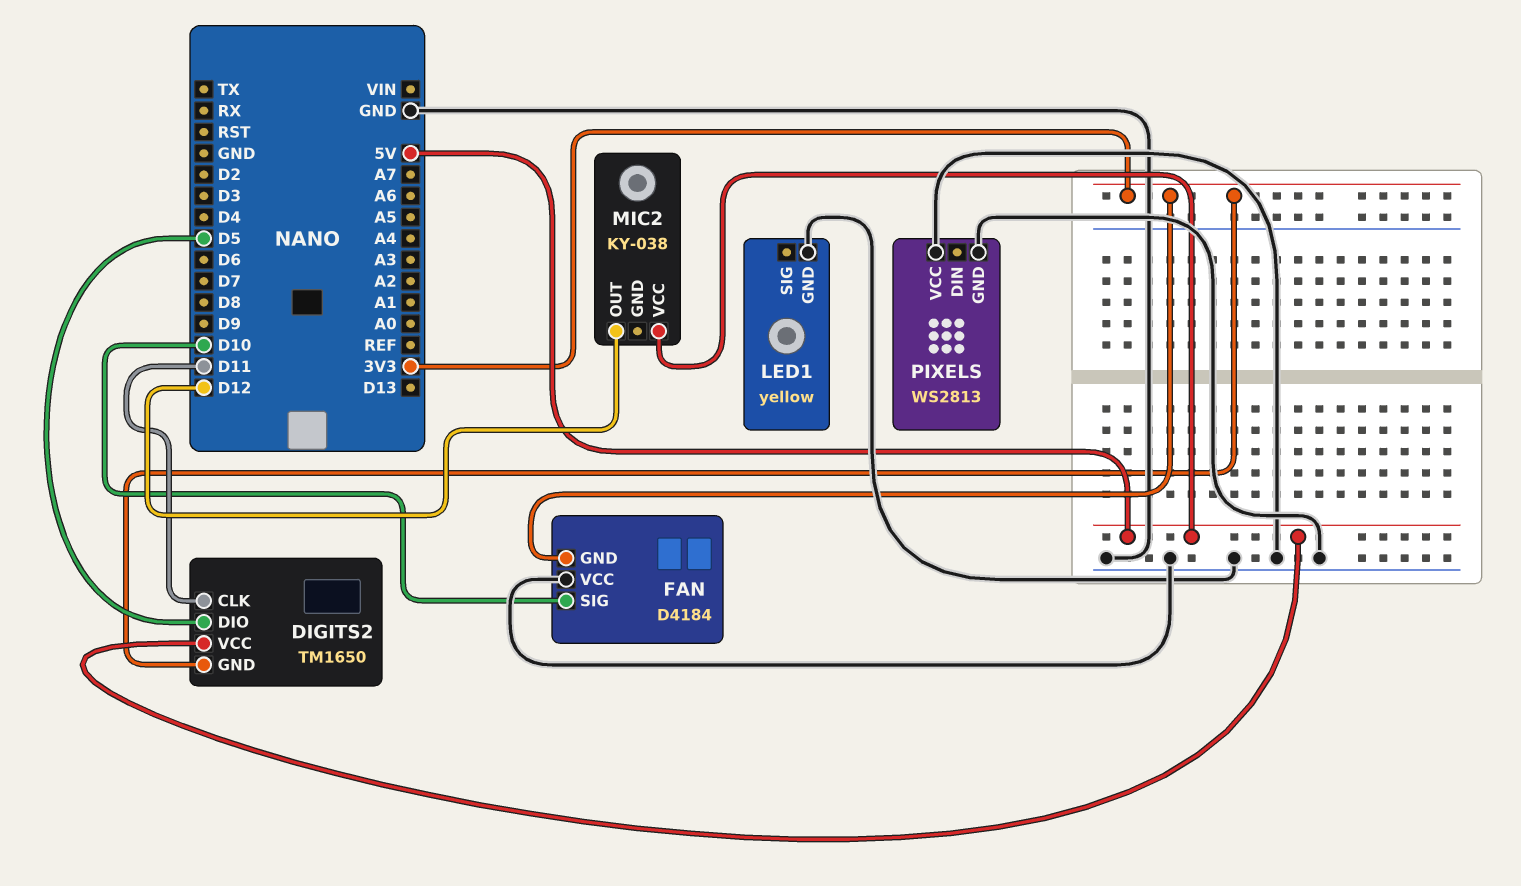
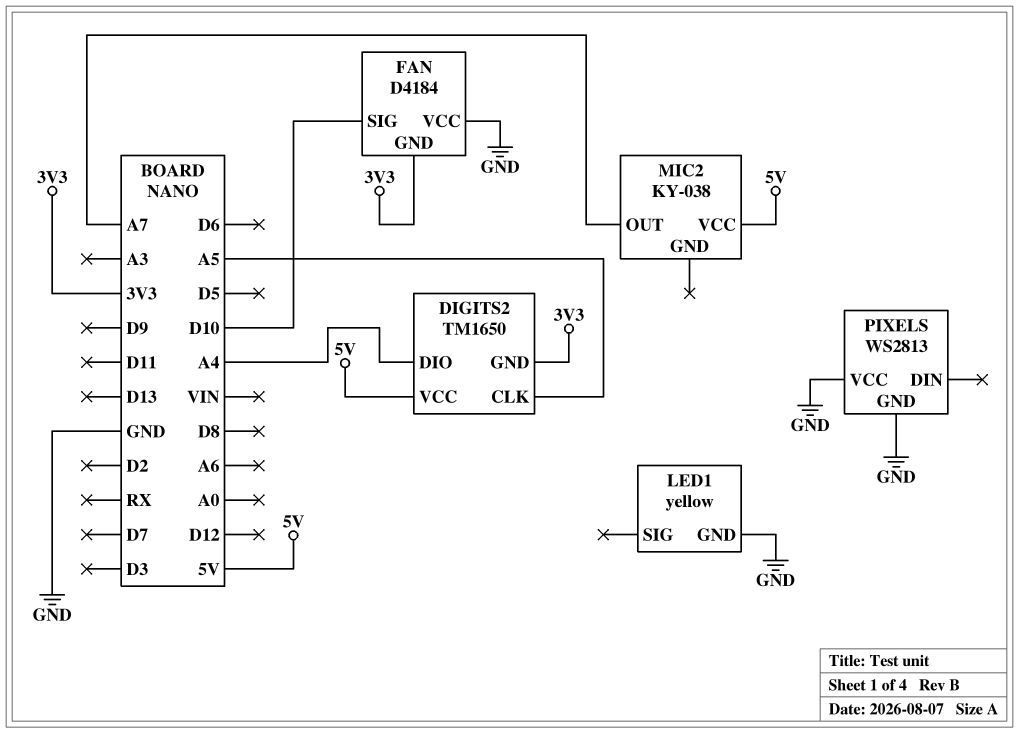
DIGITS2 pin CLK: D11 -> A5
DIGITS2 pin DIO: D5 -> A4
MIC2 pin OUT: D12 -> A7

